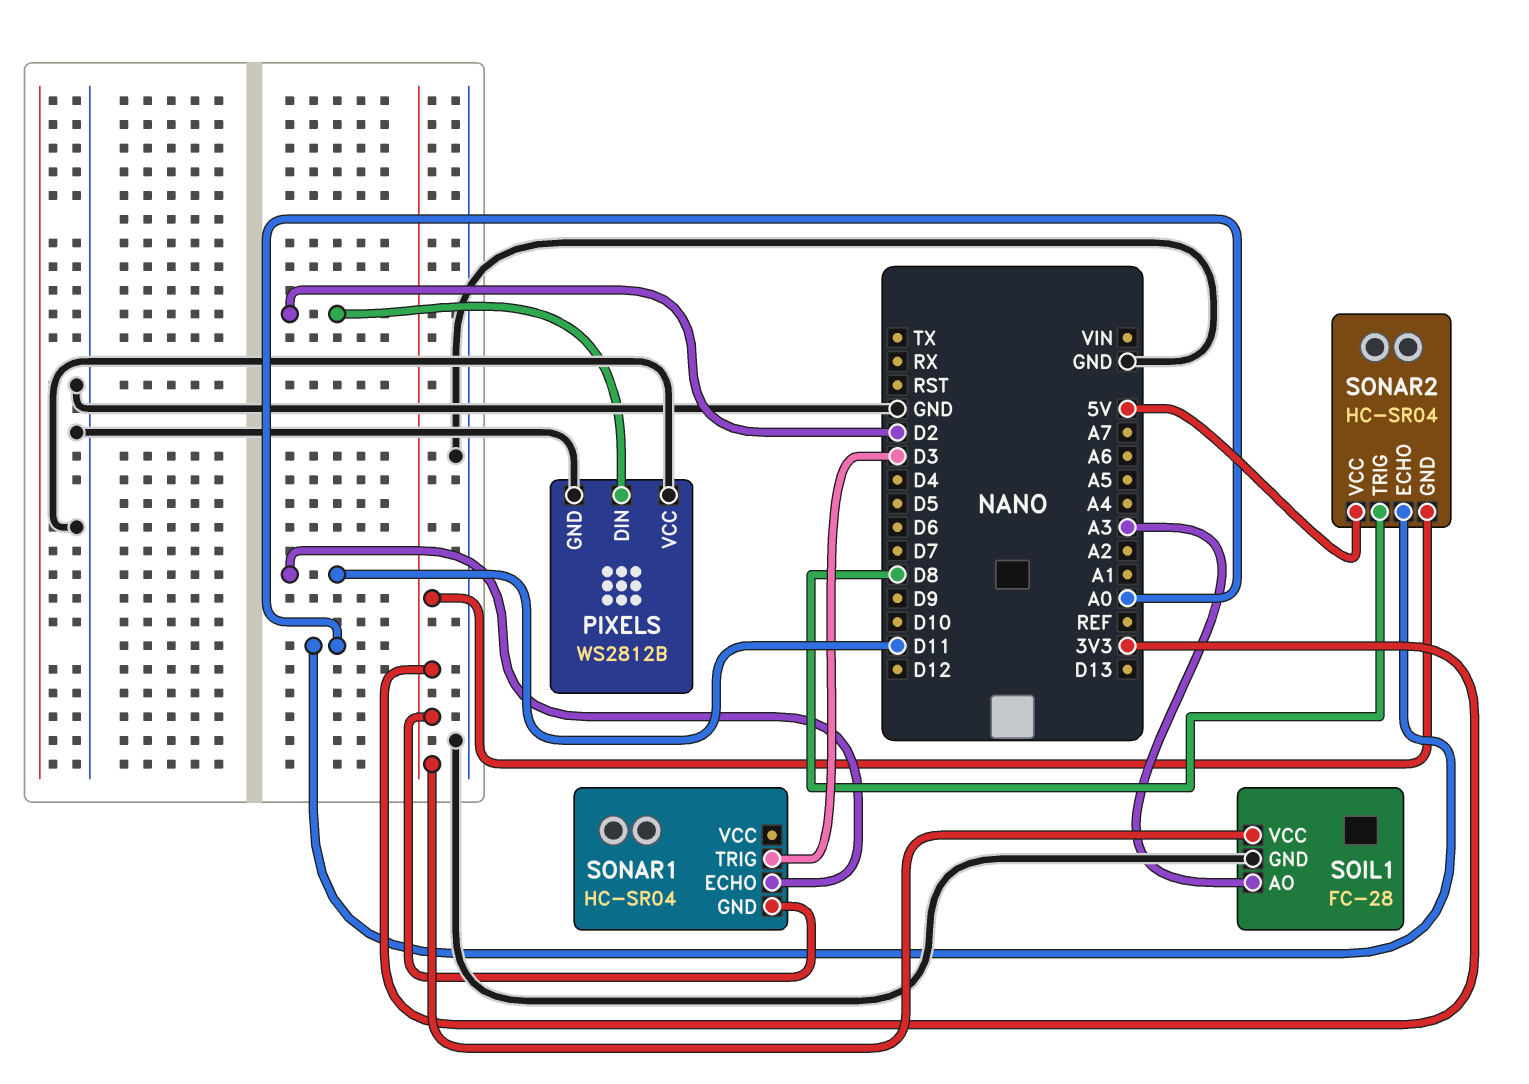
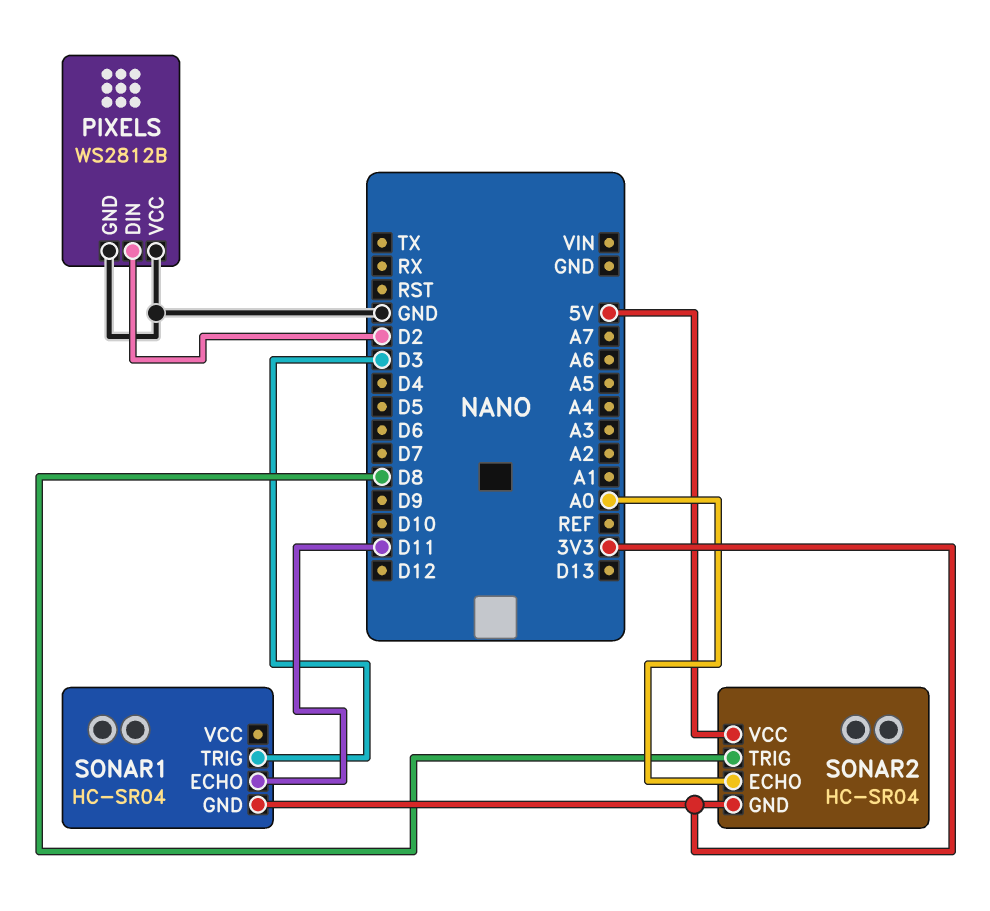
SOIL1: FC-28 -> none
SOIL1 pin AO: A3 -> none
SOIL1 pin GND: GND -> none
SOIL1 pin VCC: 3V3 -> none

